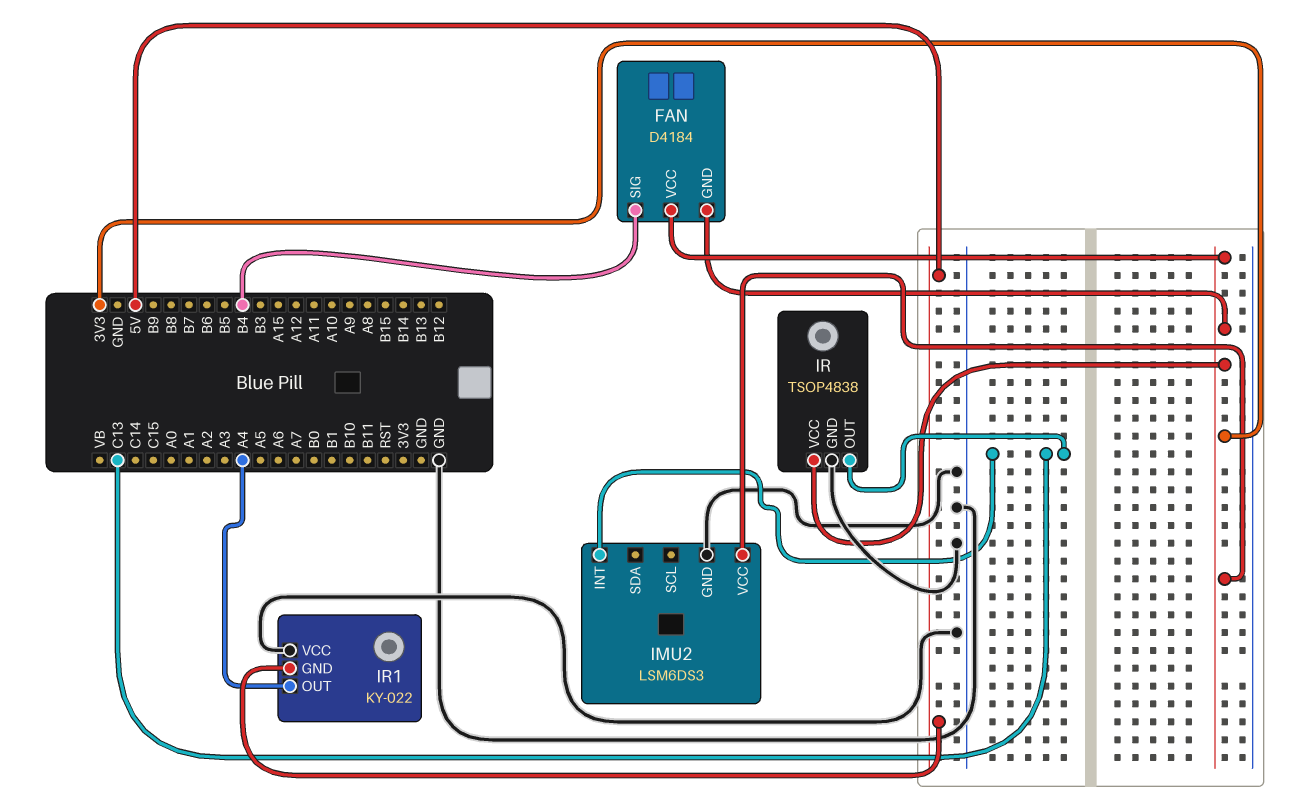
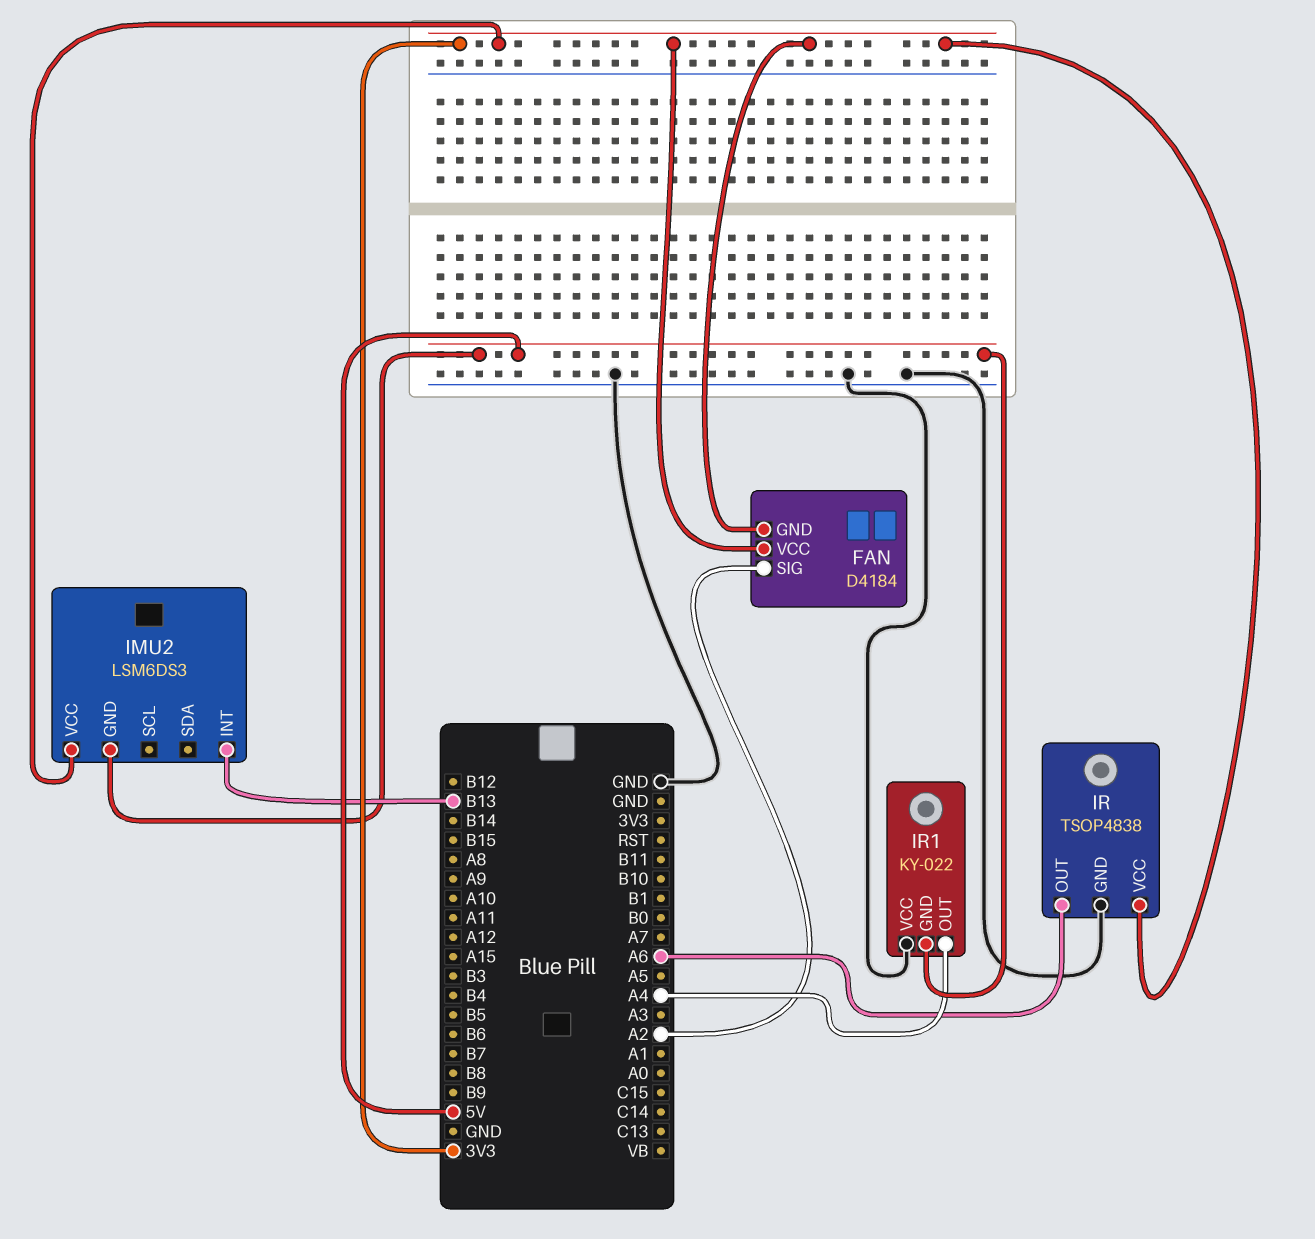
FAN pin SIG: B4 -> A2
IMU2 pin GND: GND -> 5V
IMU2 pin INT: C13 -> B13
IR pin OUT: C13 -> A6

